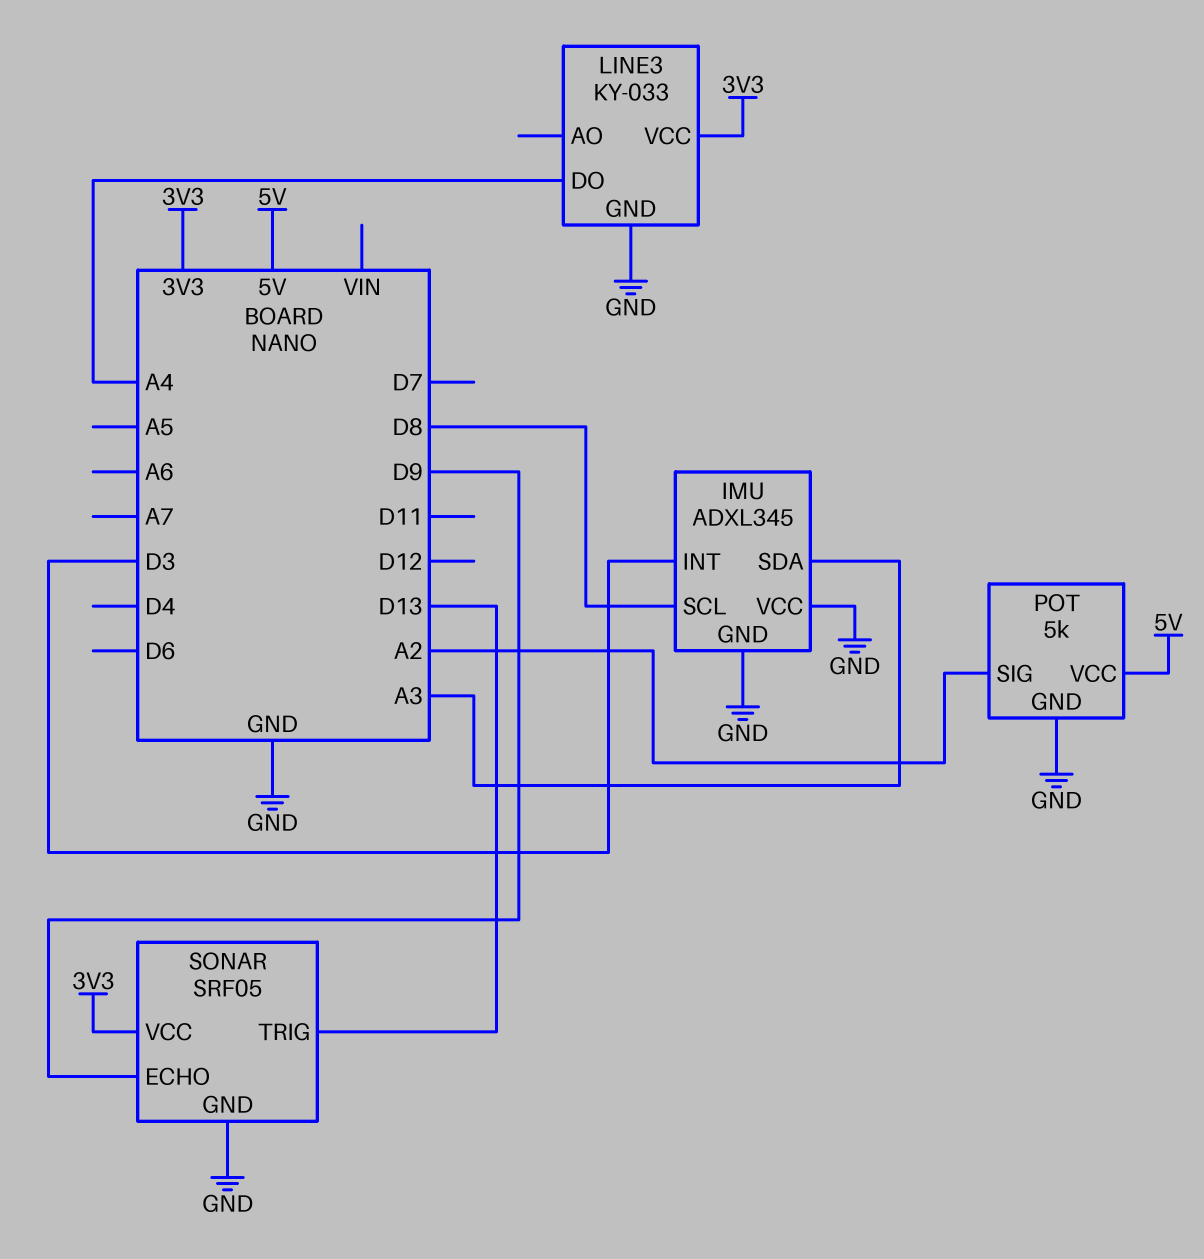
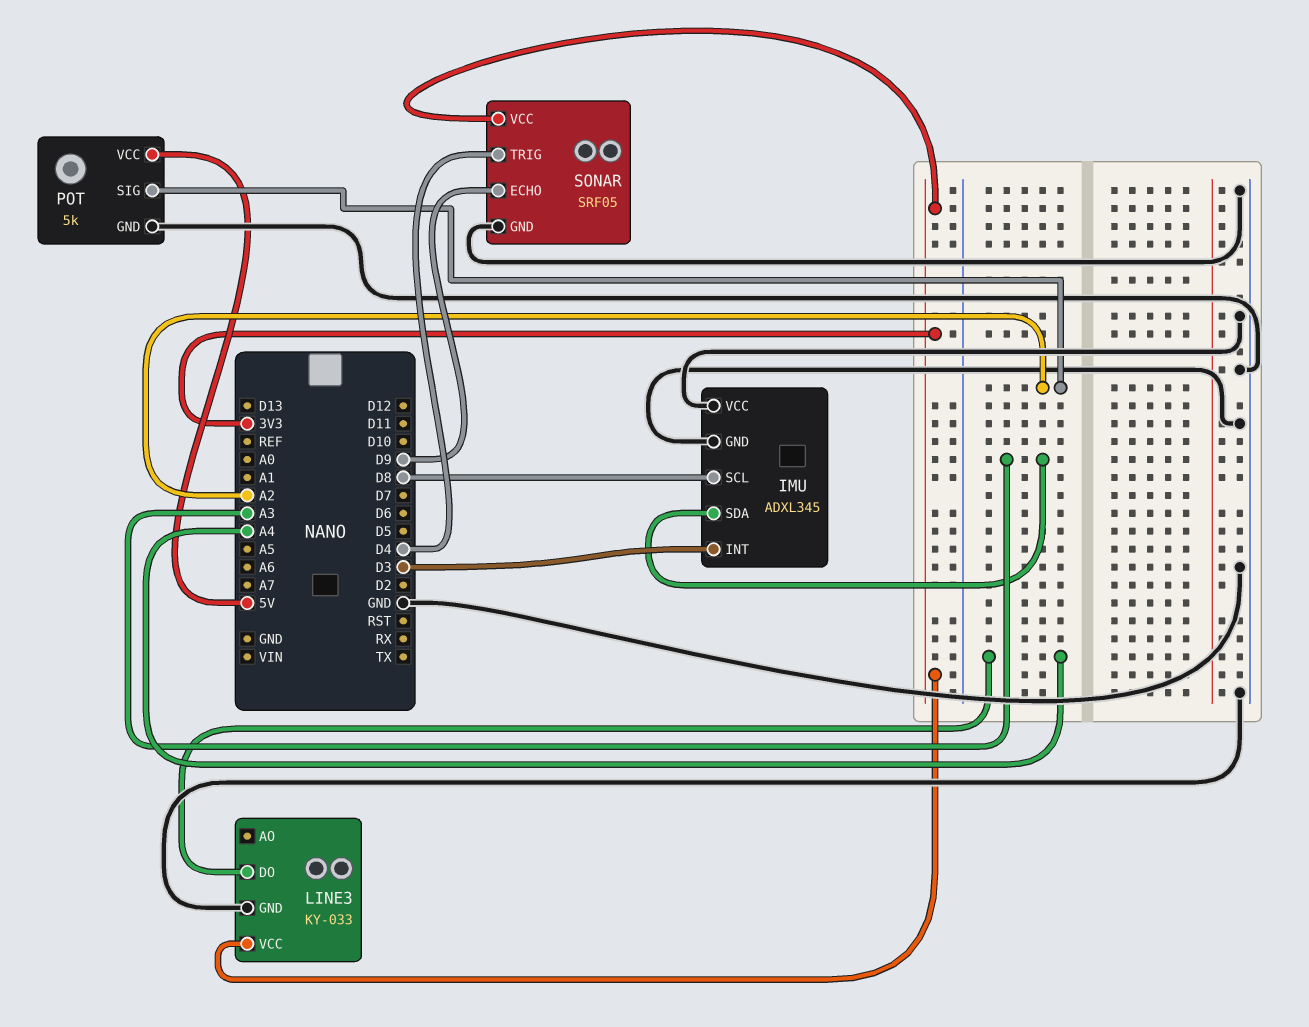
SONAR pin TRIG: D13 -> D4

